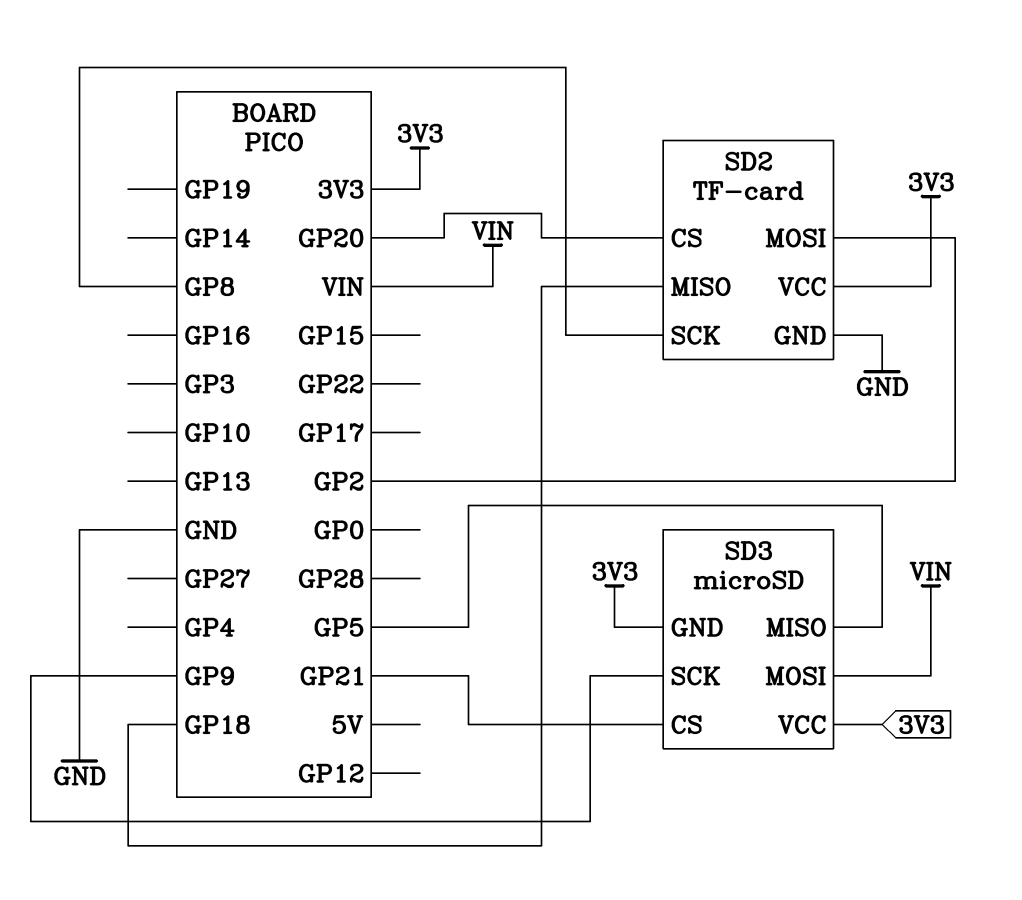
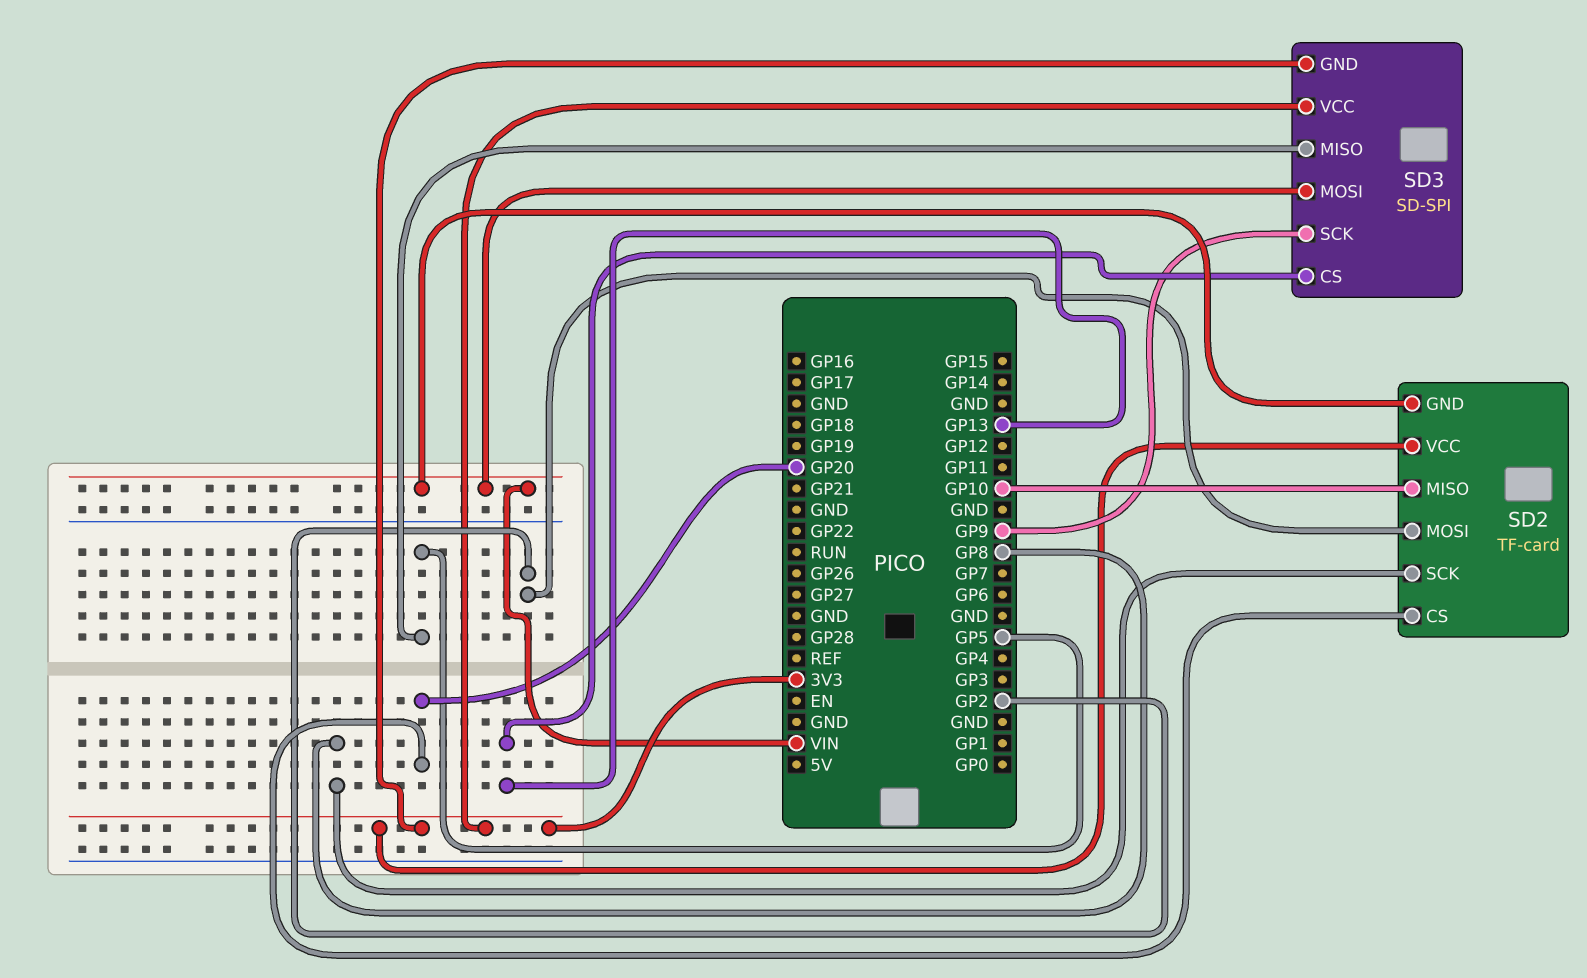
SD2 pin GND: GND -> VIN
SD2 pin MISO: GP18 -> GP10
SD3: microSD -> SD-SPI
SD3 pin CS: GP21 -> GP13

